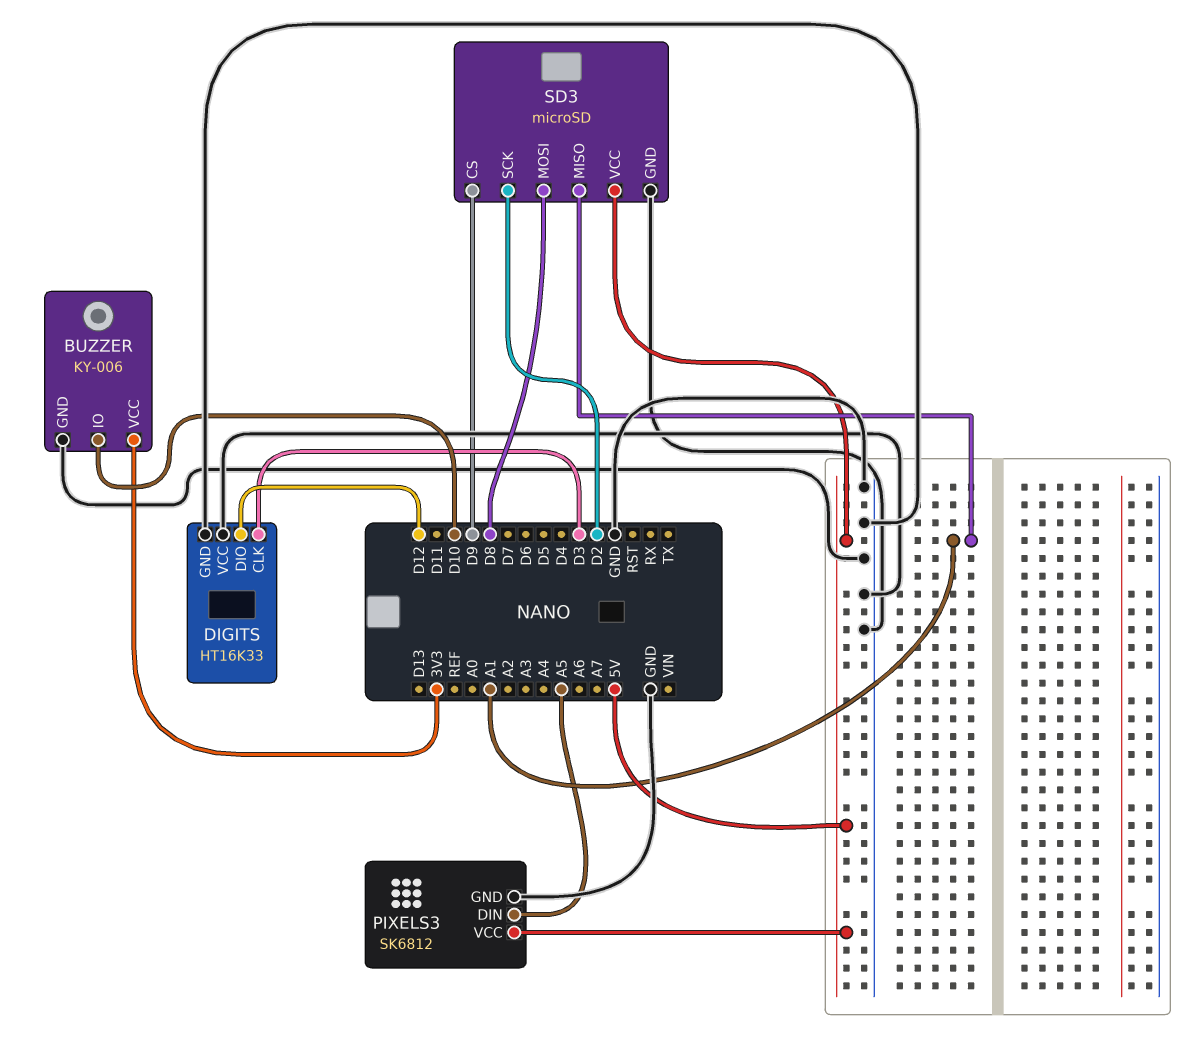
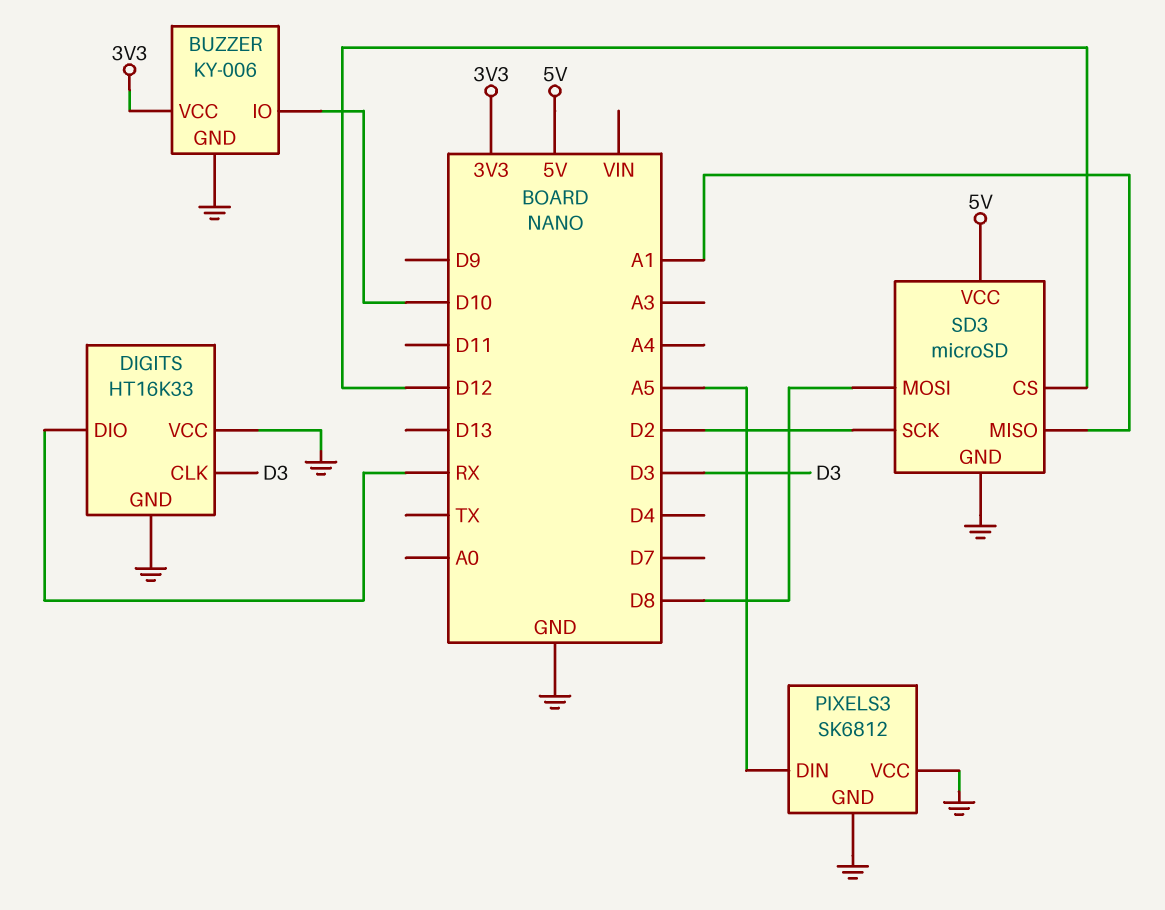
DIGITS pin DIO: D12 -> RX
PIXELS3 pin VCC: 5V -> GND
SD3 pin CS: D9 -> D12

